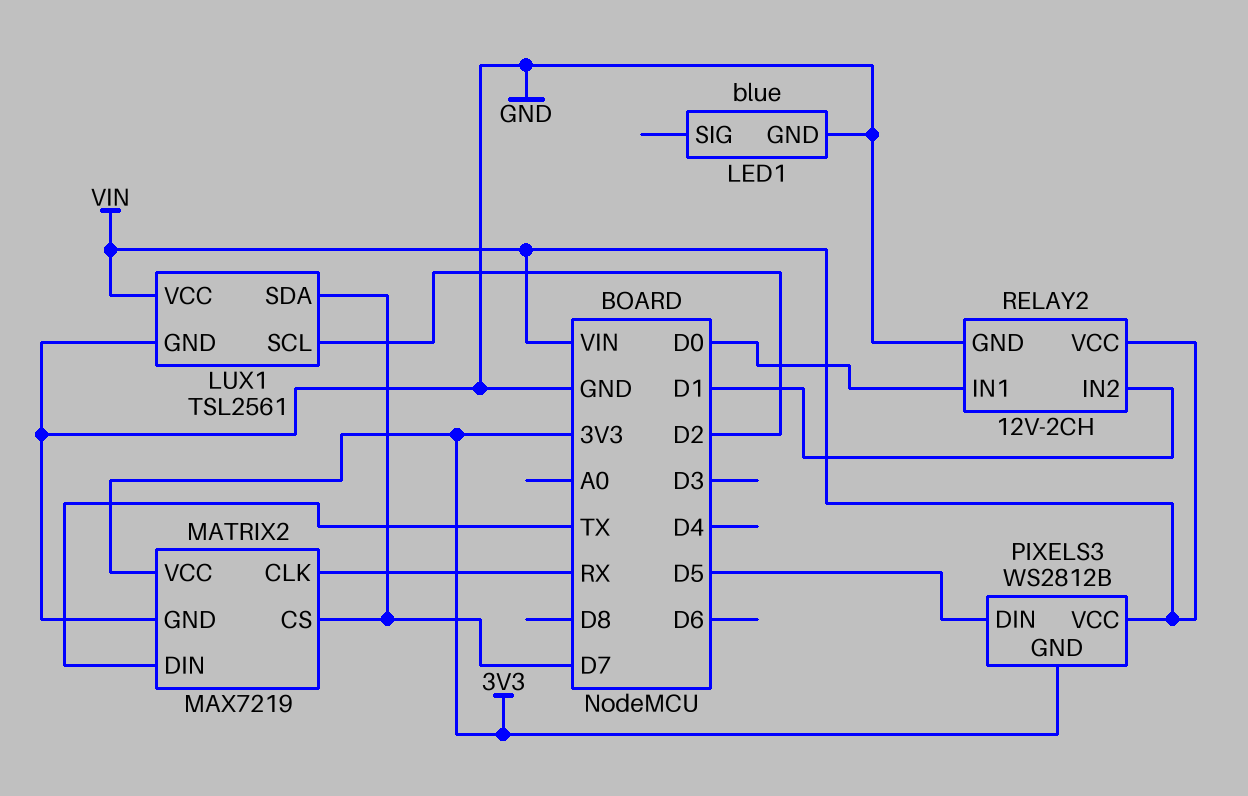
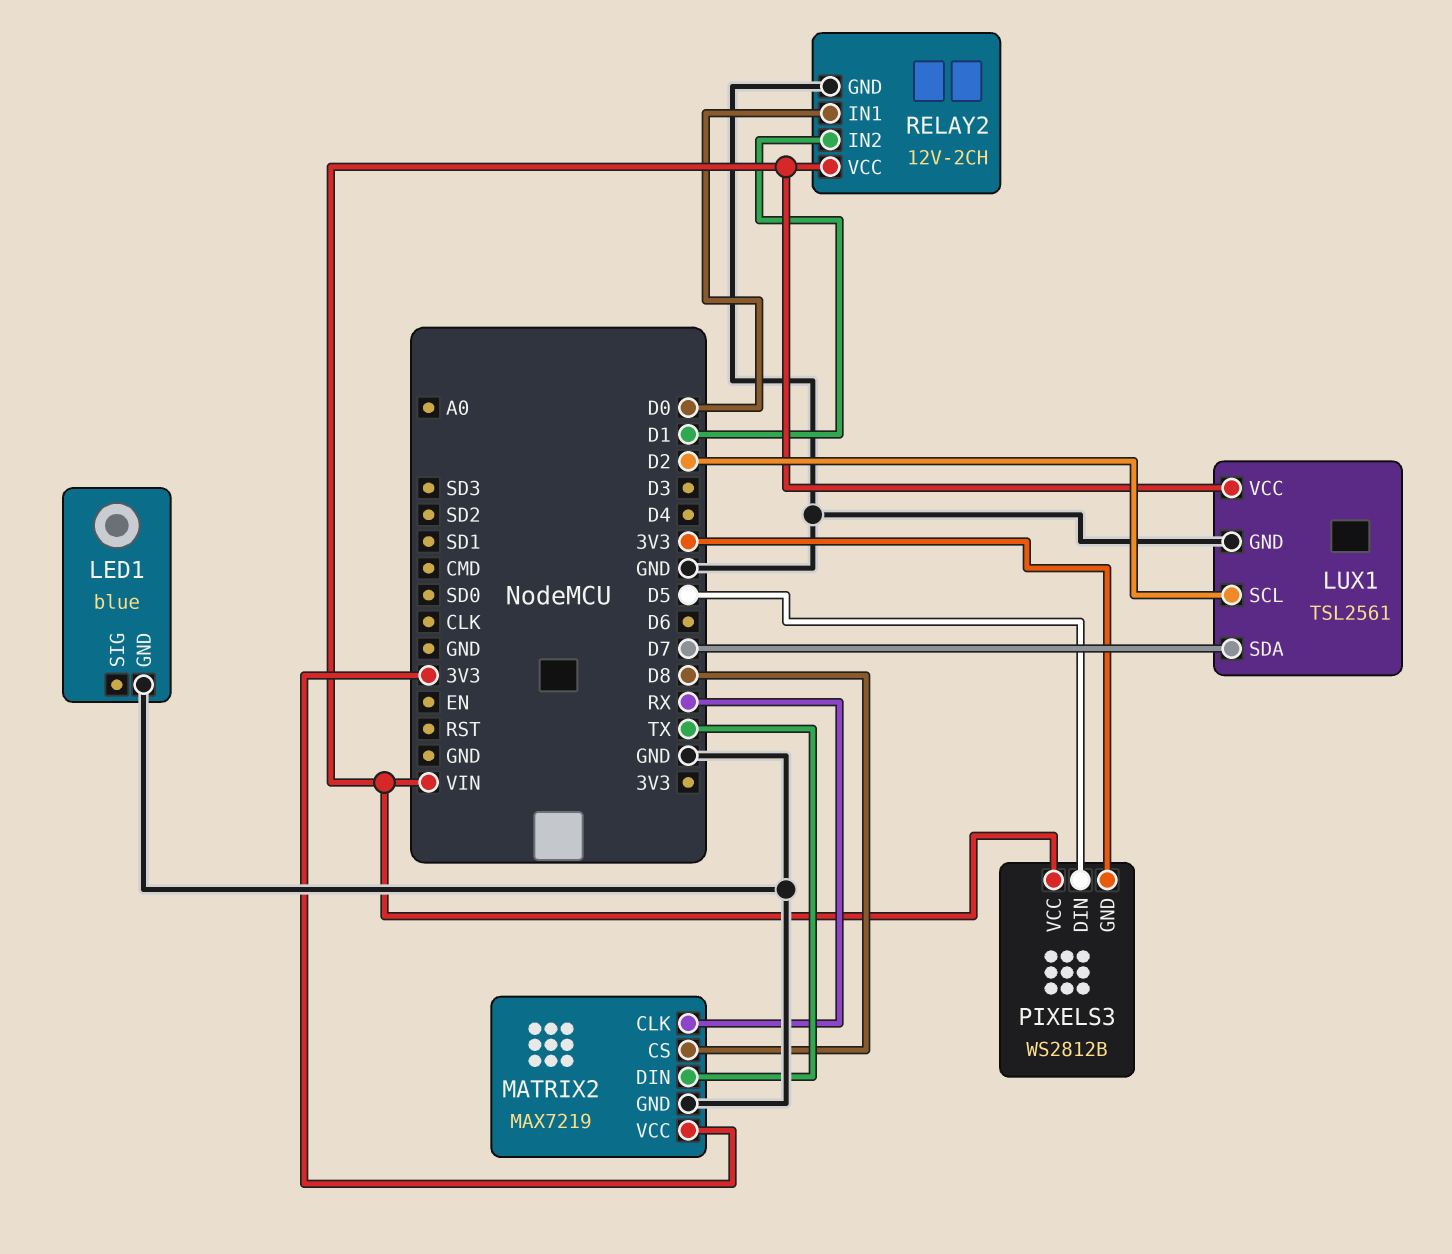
MATRIX2 pin CS: D7 -> D8

